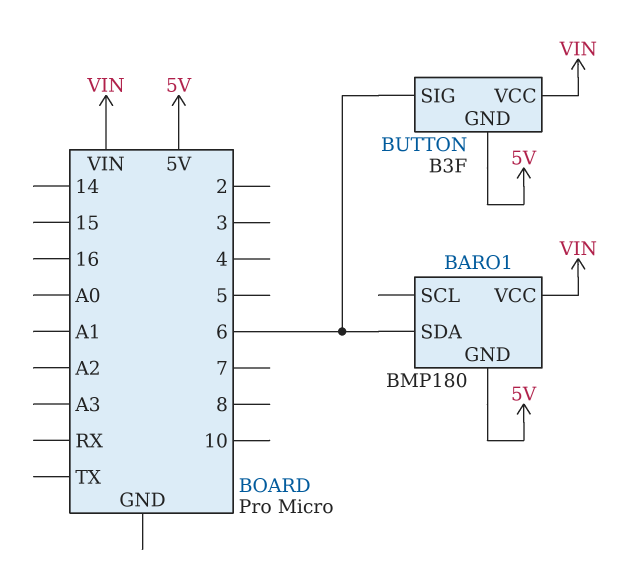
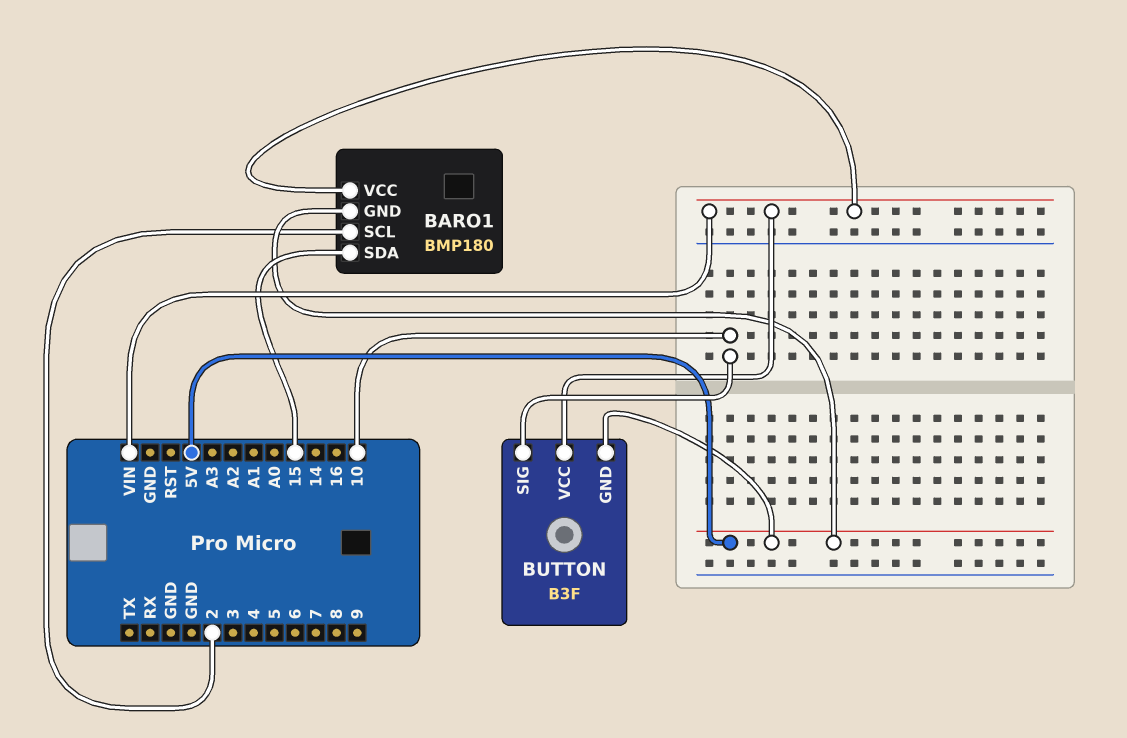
BARO1 pin SCL: none -> 2
BARO1 pin SDA: 6 -> 15
BUTTON pin SIG: 6 -> 10

